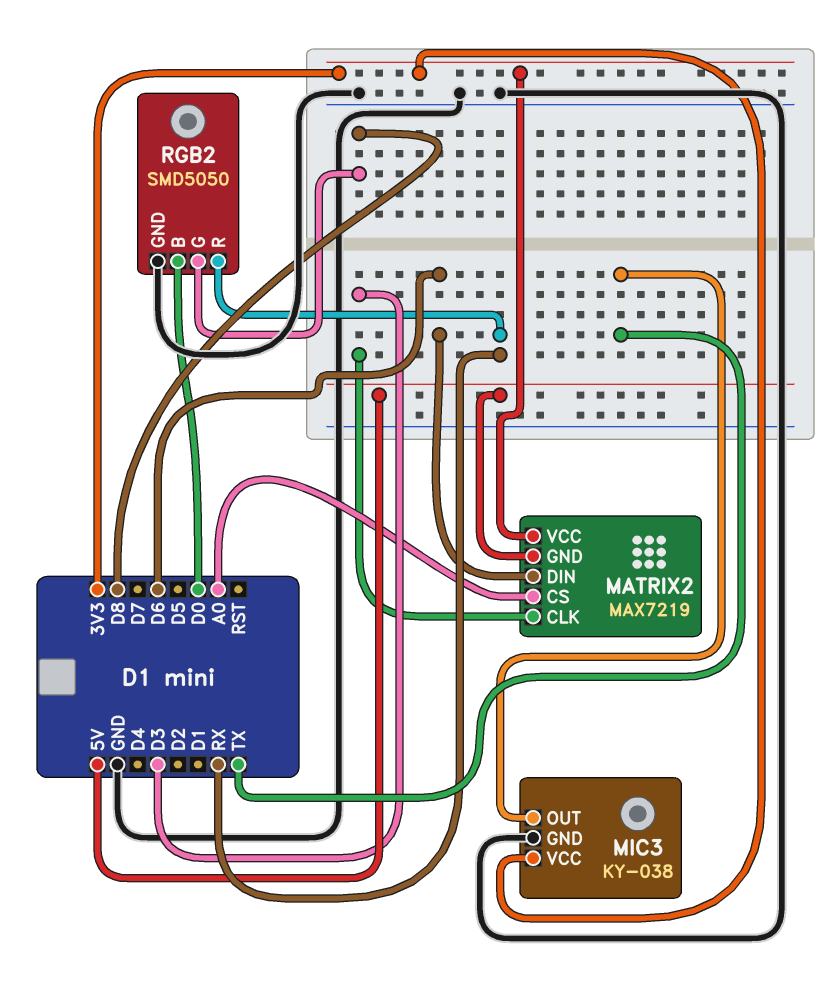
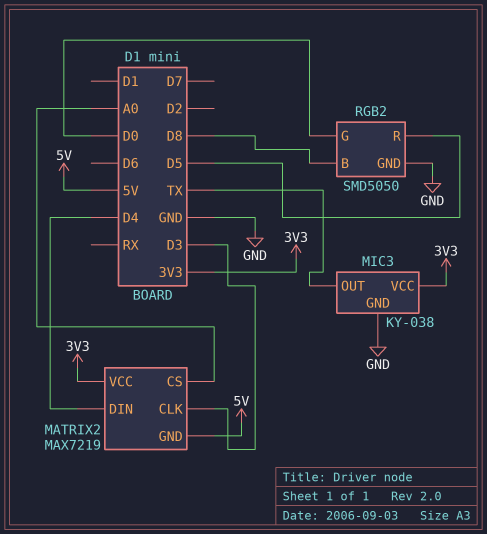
MATRIX2 pin DIN: D6 -> D4
RGB2 pin B: D0 -> D8
RGB2 pin G: D8 -> D0
RGB2 pin R: RX -> D5

